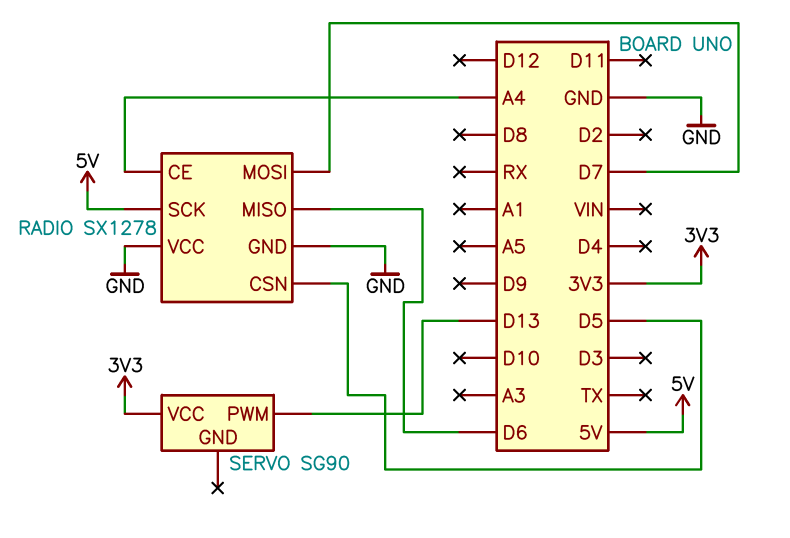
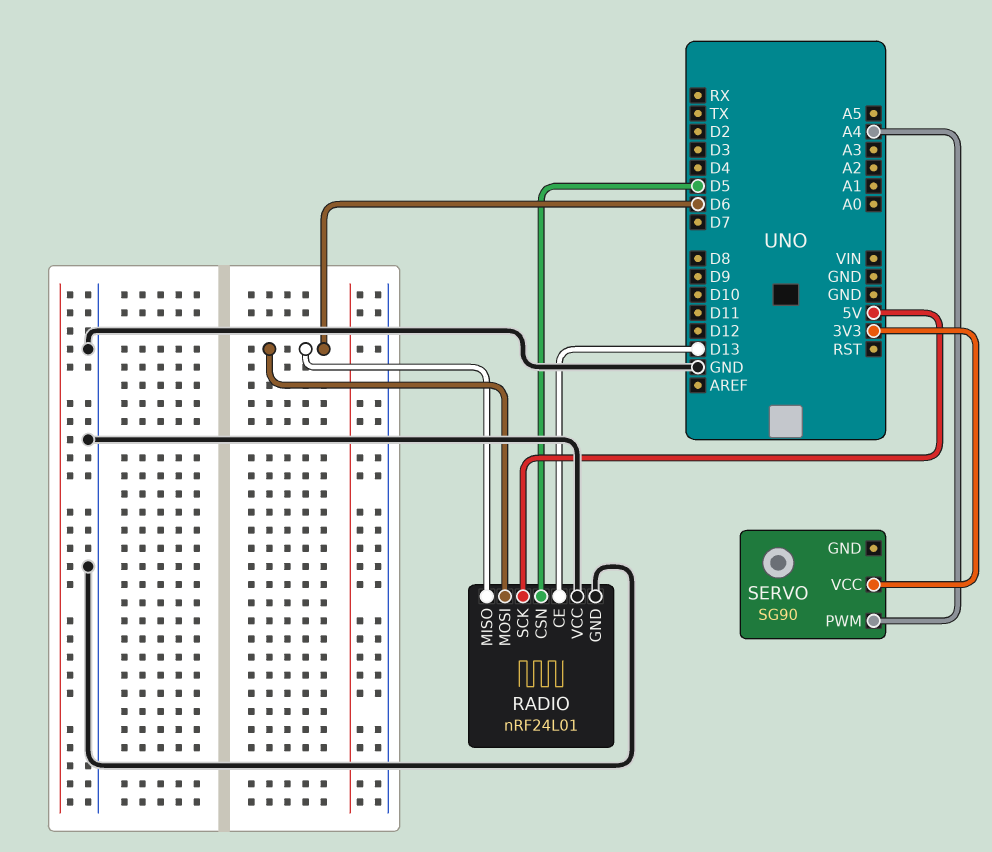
RADIO: SX1278 -> nRF24L01
RADIO pin CE: A4 -> D13
RADIO pin MOSI: D7 -> D6
SERVO pin PWM: D13 -> A4

